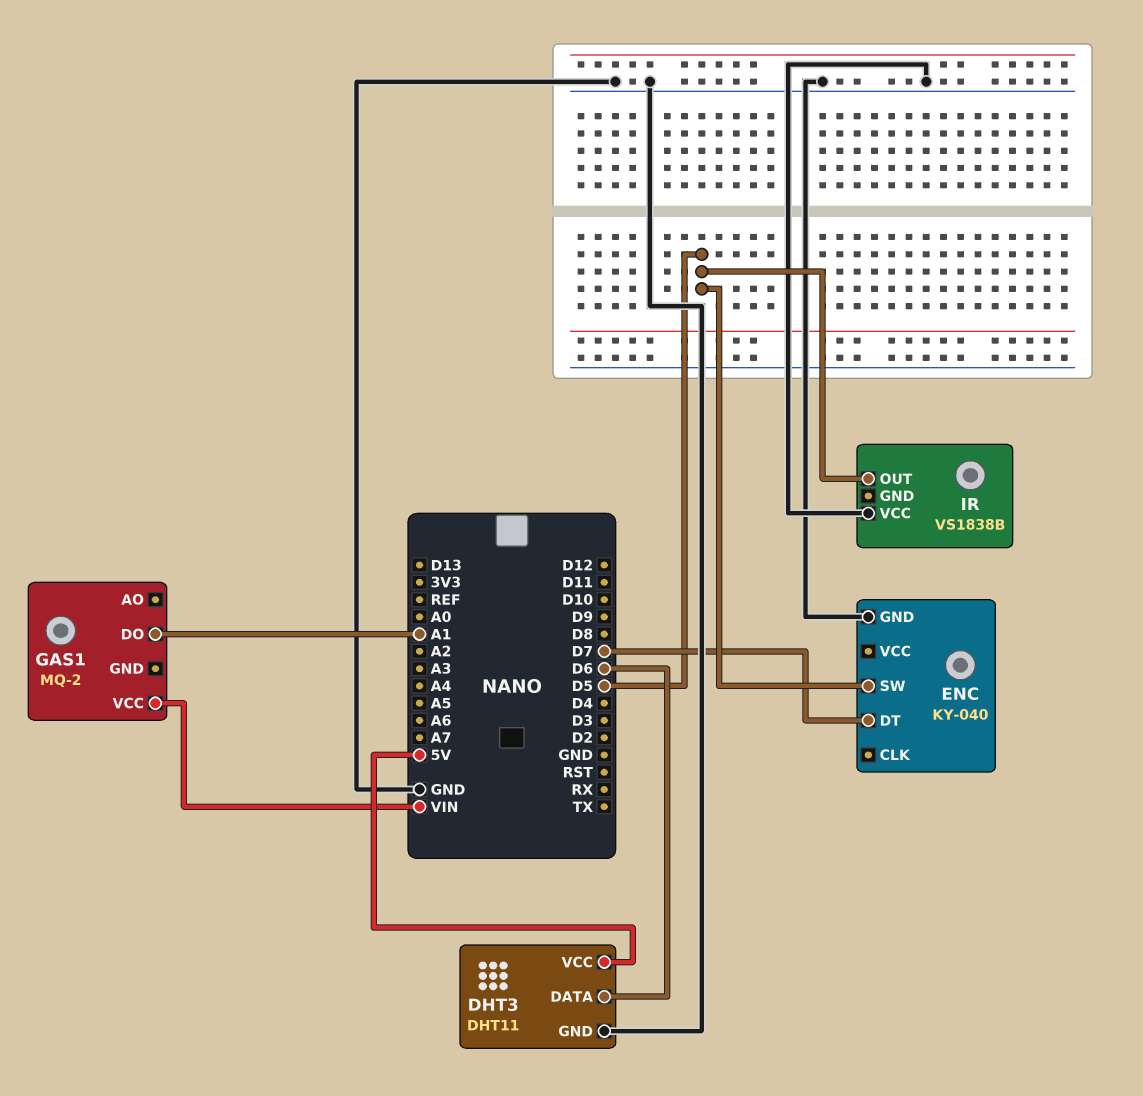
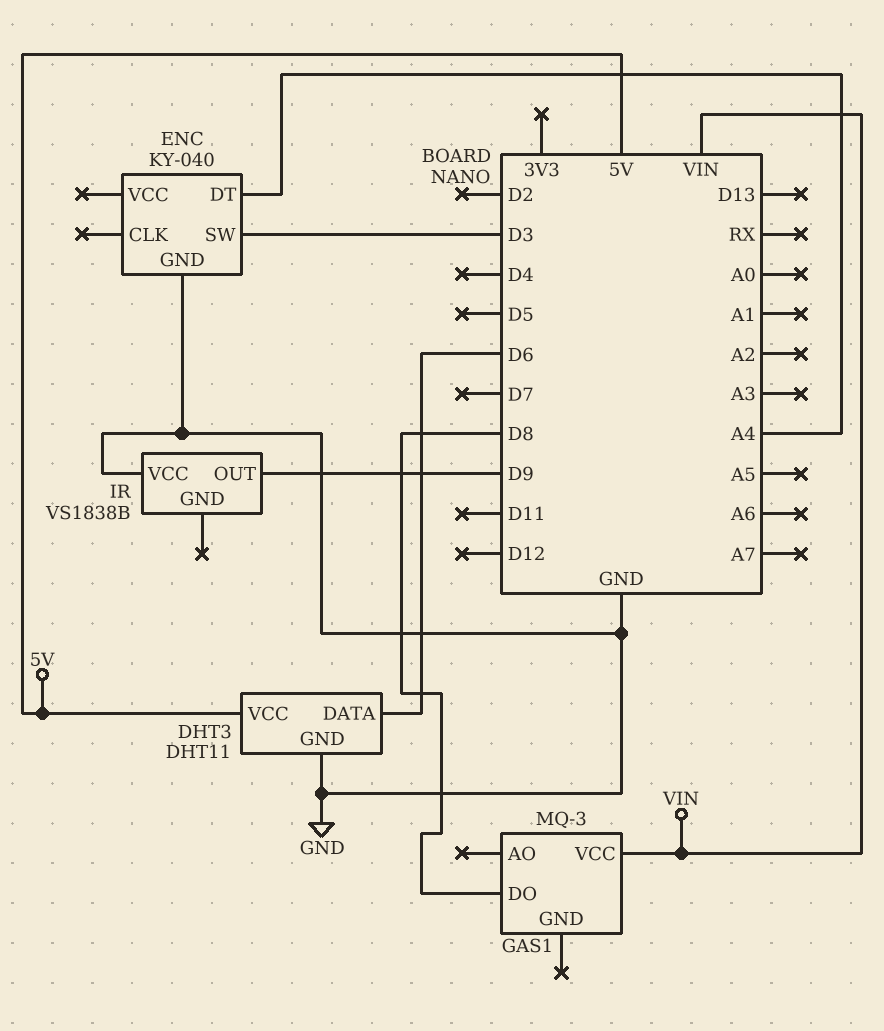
ENC pin DT: D7 -> A4
ENC pin SW: D5 -> D3
GAS1: MQ-2 -> MQ-3
GAS1 pin DO: A1 -> D8
IR pin OUT: D5 -> D9

